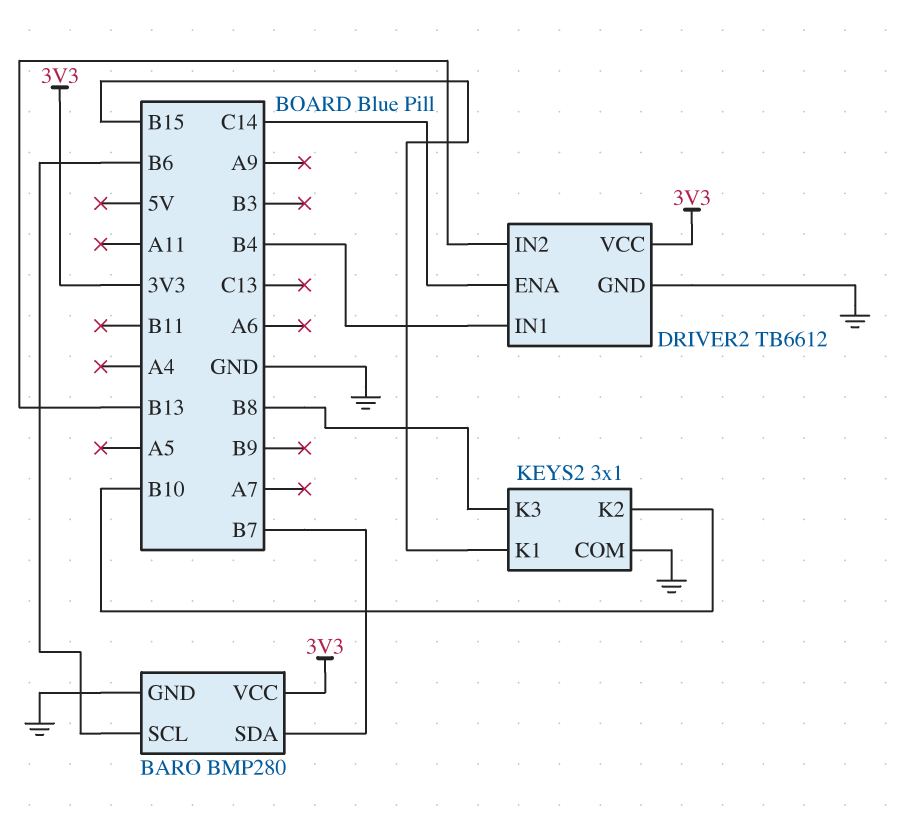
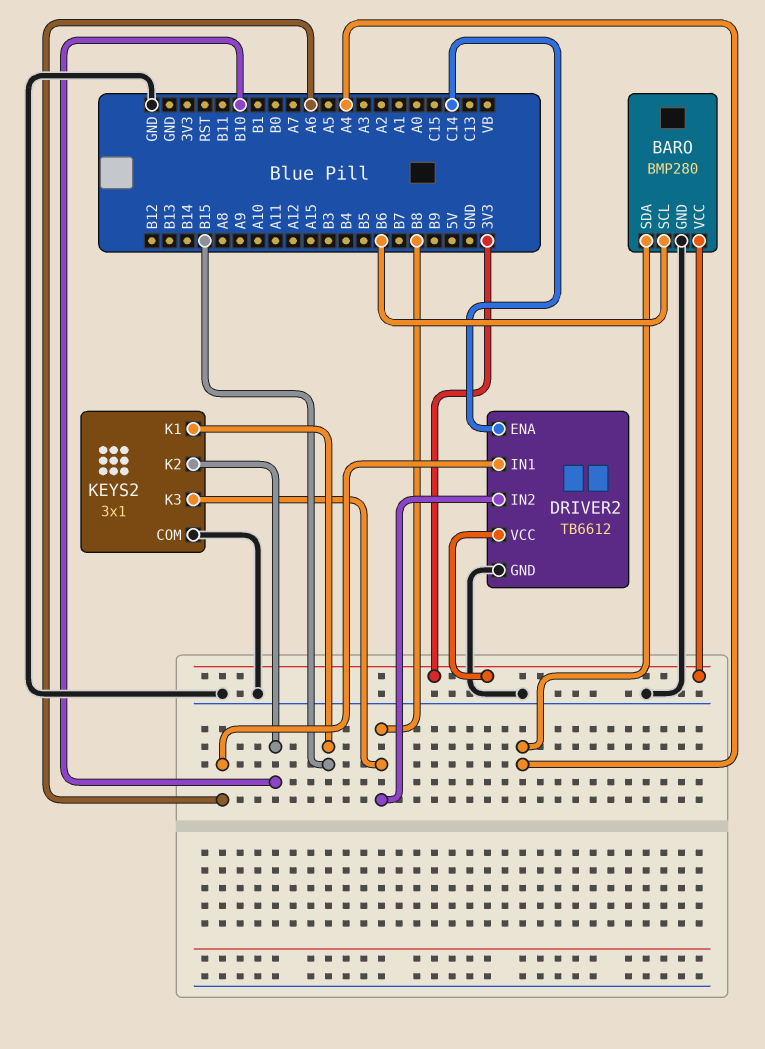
BARO pin SDA: B7 -> A4
DRIVER2 pin IN1: B4 -> A6
DRIVER2 pin IN2: B13 -> B8

